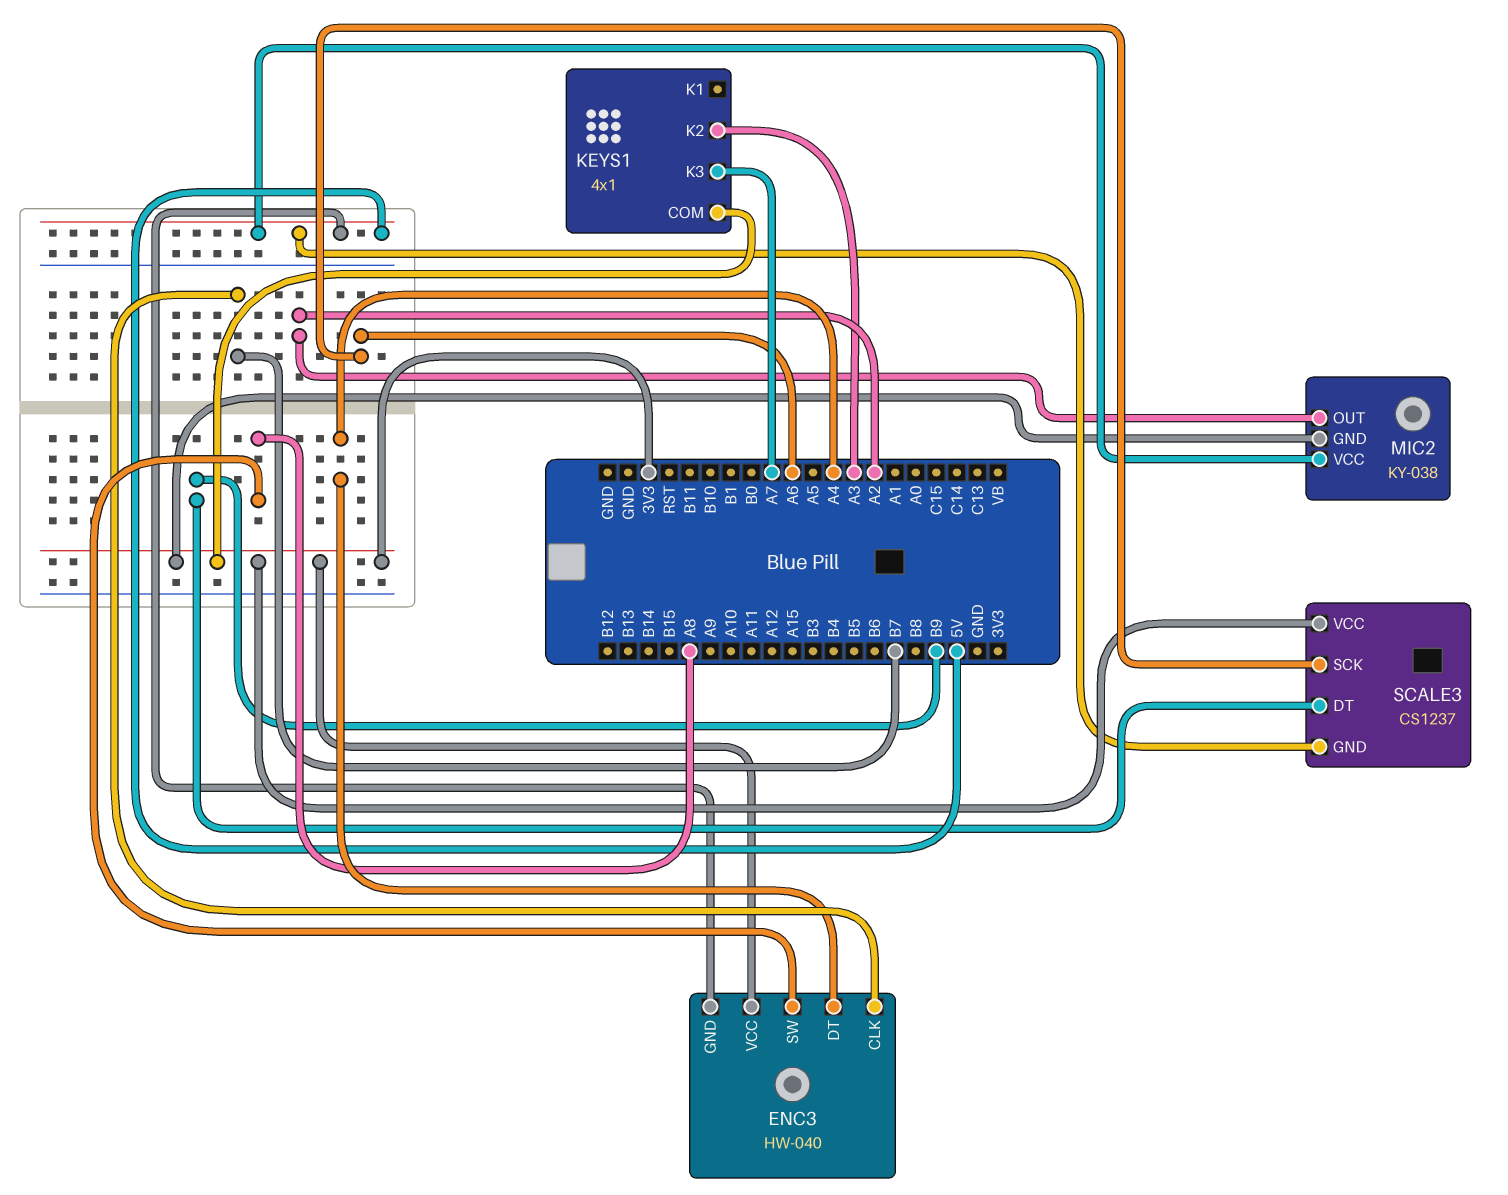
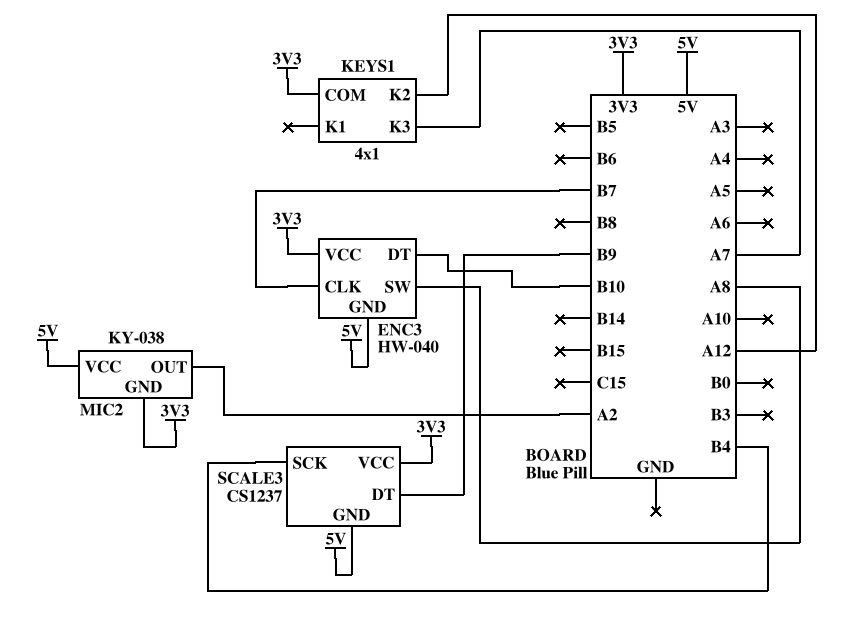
ENC3 pin DT: A4 -> B10
KEYS1 pin K2: A3 -> A12
SCALE3 pin SCK: A6 -> B4

